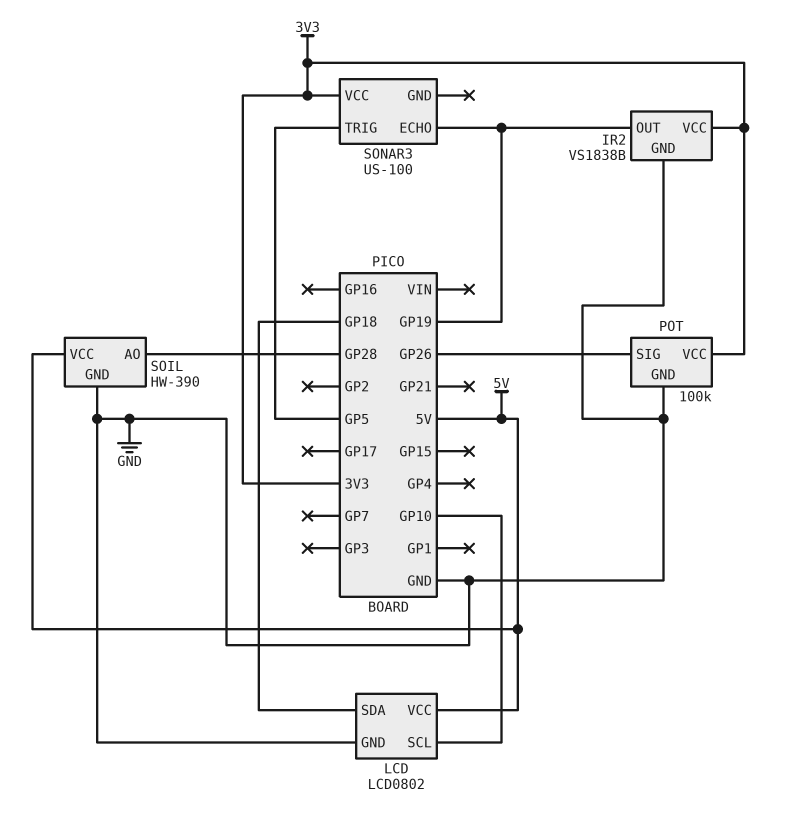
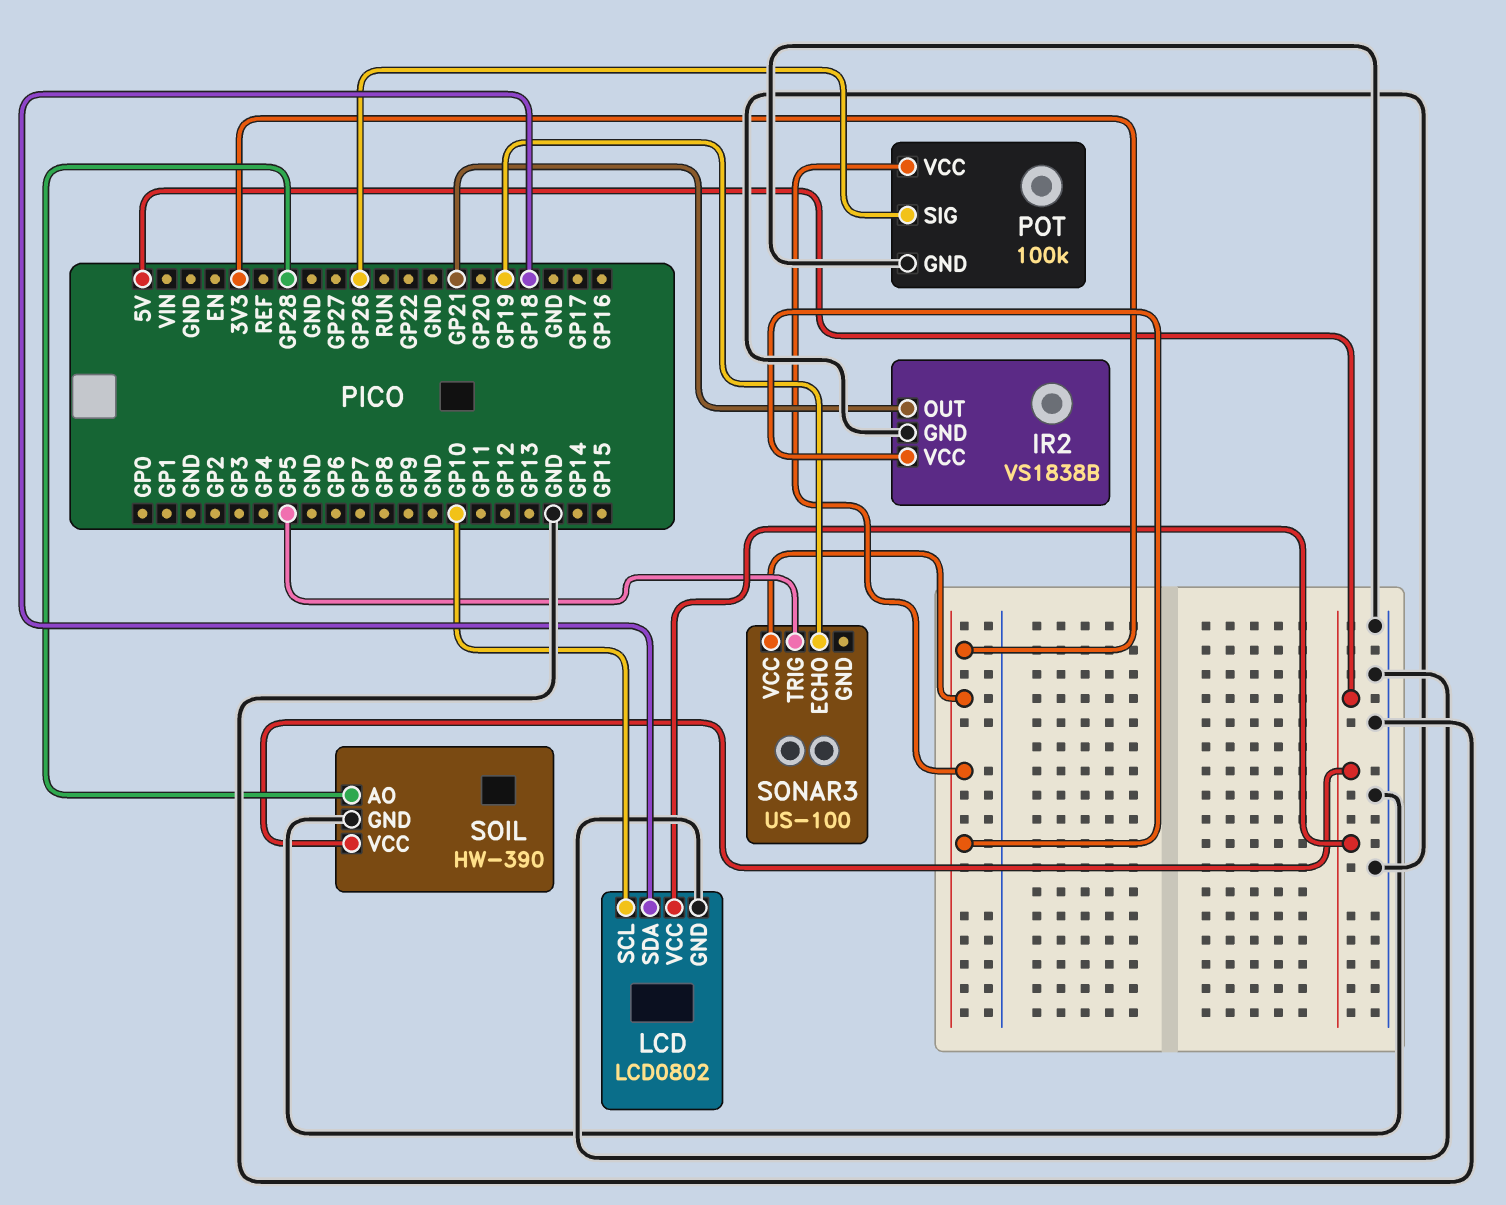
IR2 pin OUT: GP19 -> GP21

